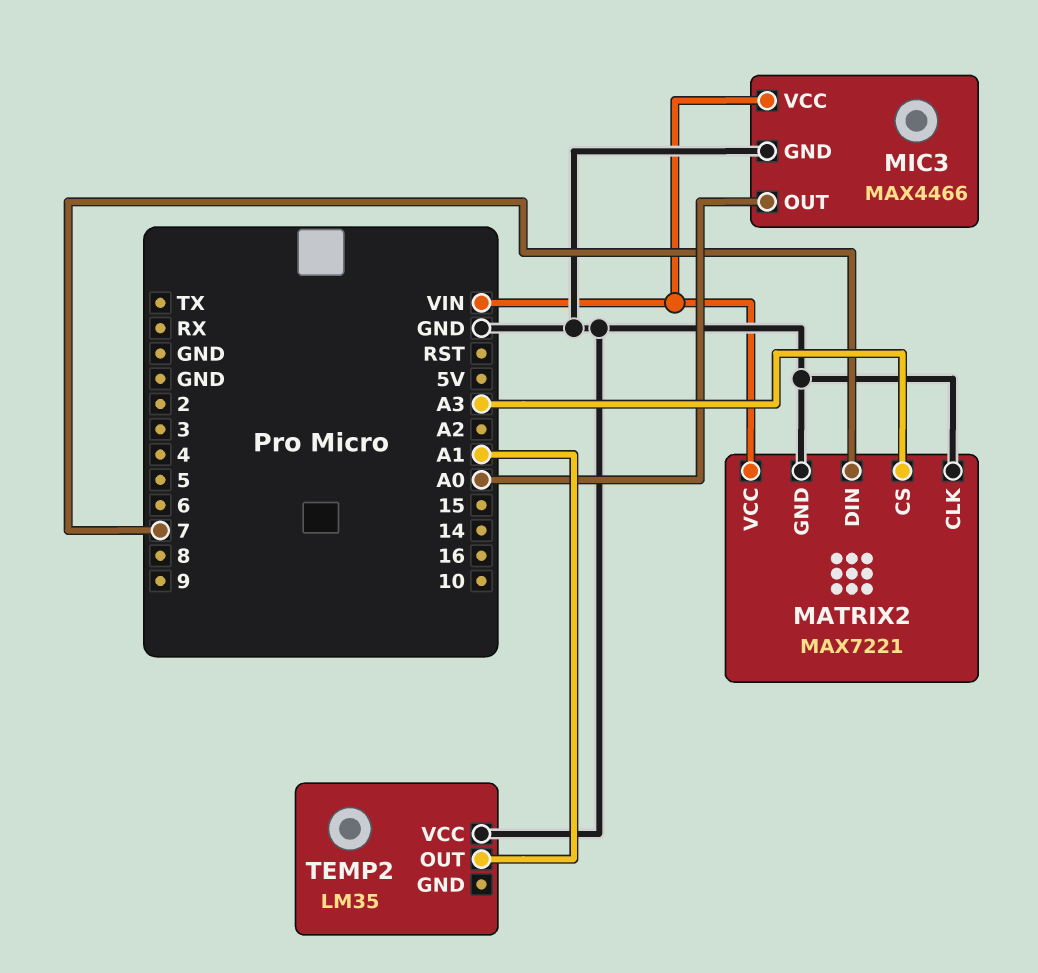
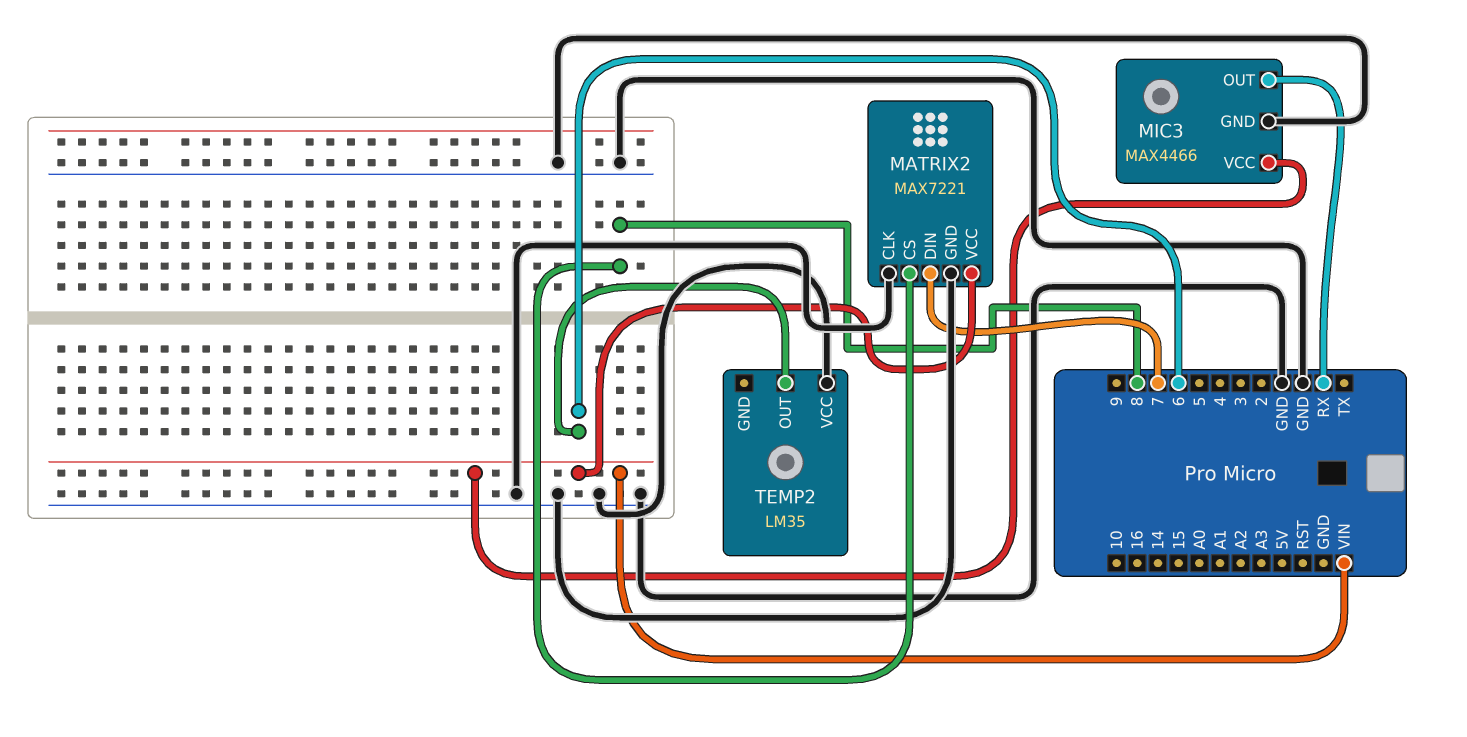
MATRIX2 pin CS: A3 -> 8
MIC3 pin OUT: A0 -> RX
TEMP2 pin OUT: A1 -> 6

